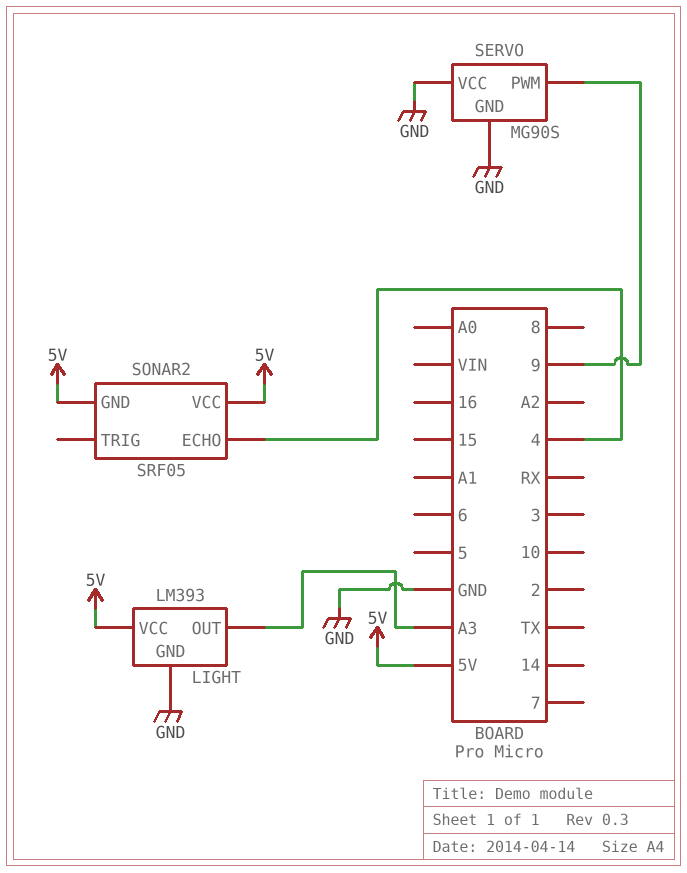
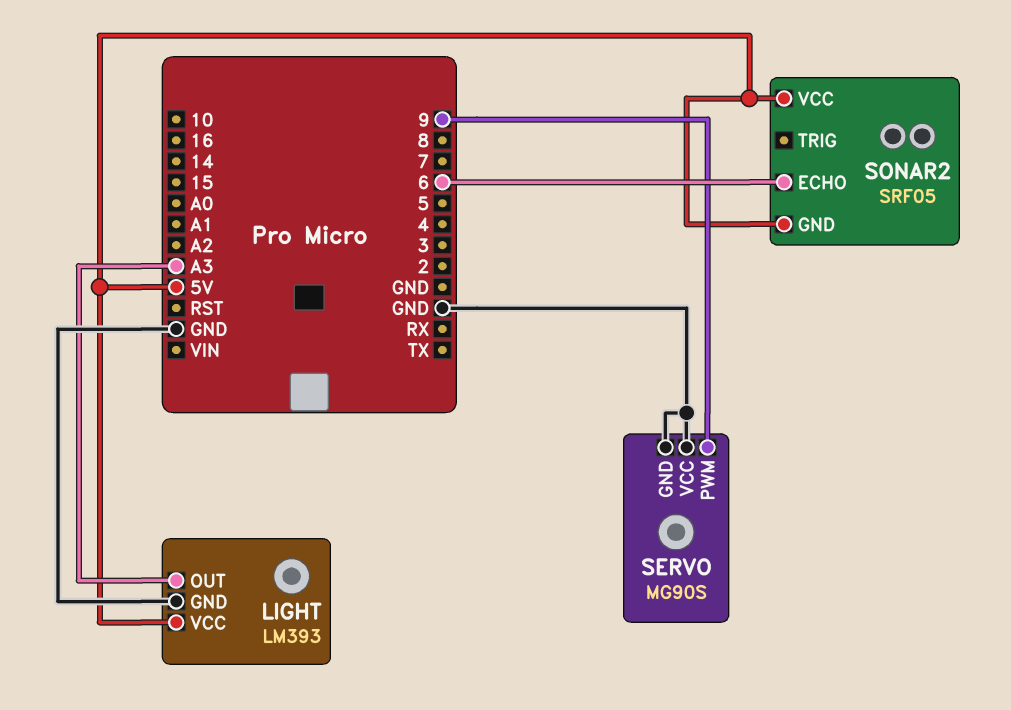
SONAR2 pin ECHO: 4 -> 6

